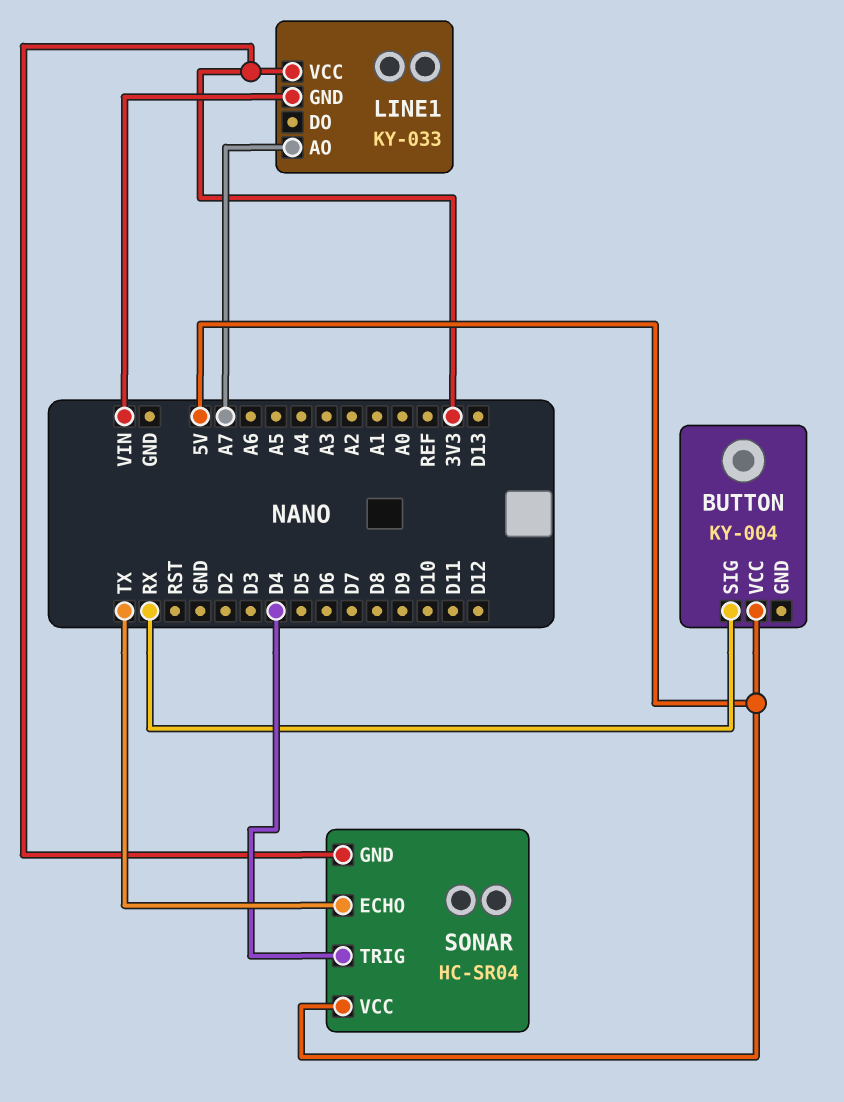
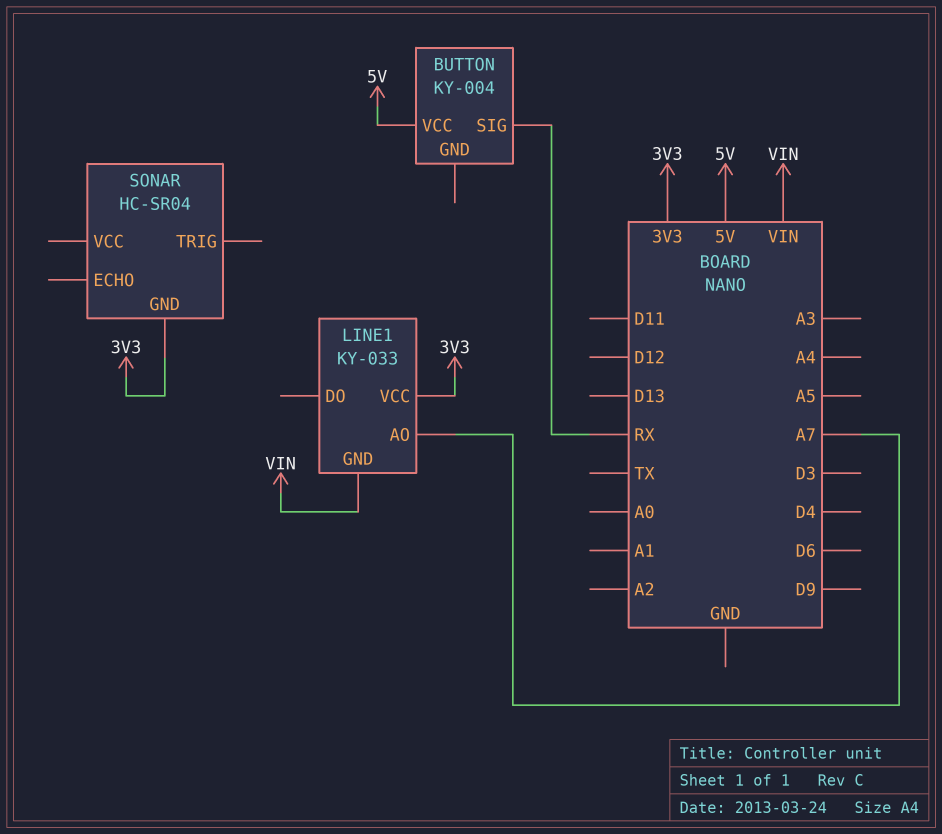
SONAR pin ECHO: TX -> none
SONAR pin TRIG: D4 -> none
SONAR pin VCC: 5V -> none

